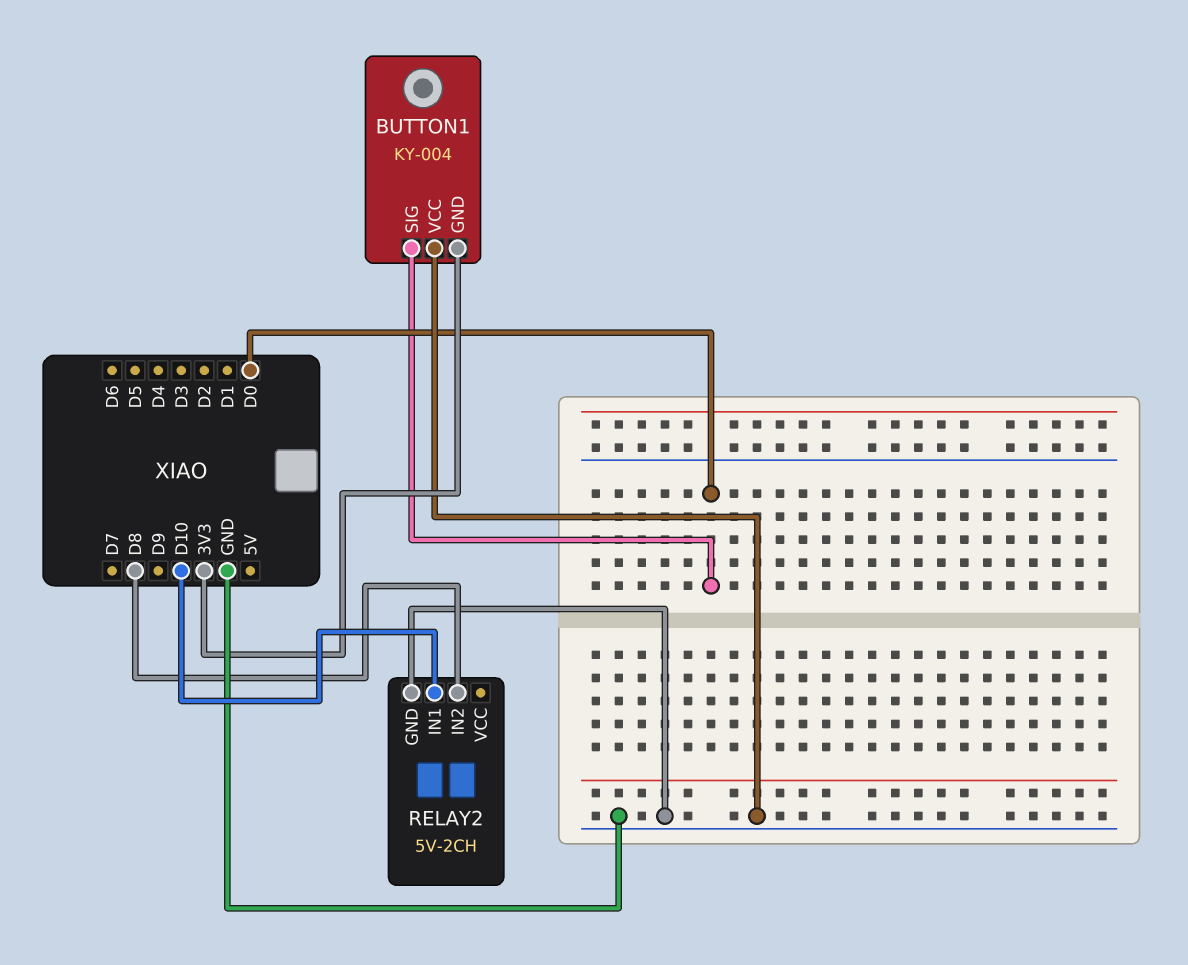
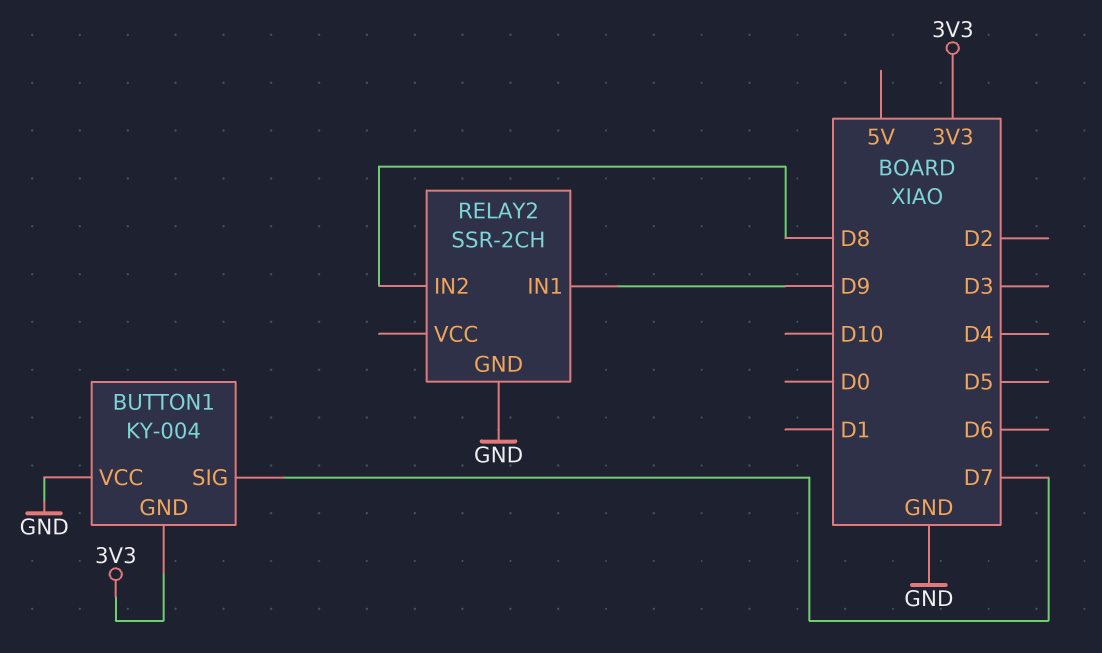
BUTTON1 pin SIG: D0 -> D7
RELAY2: 5V-2CH -> SSR-2CH
RELAY2 pin IN1: D10 -> D9

